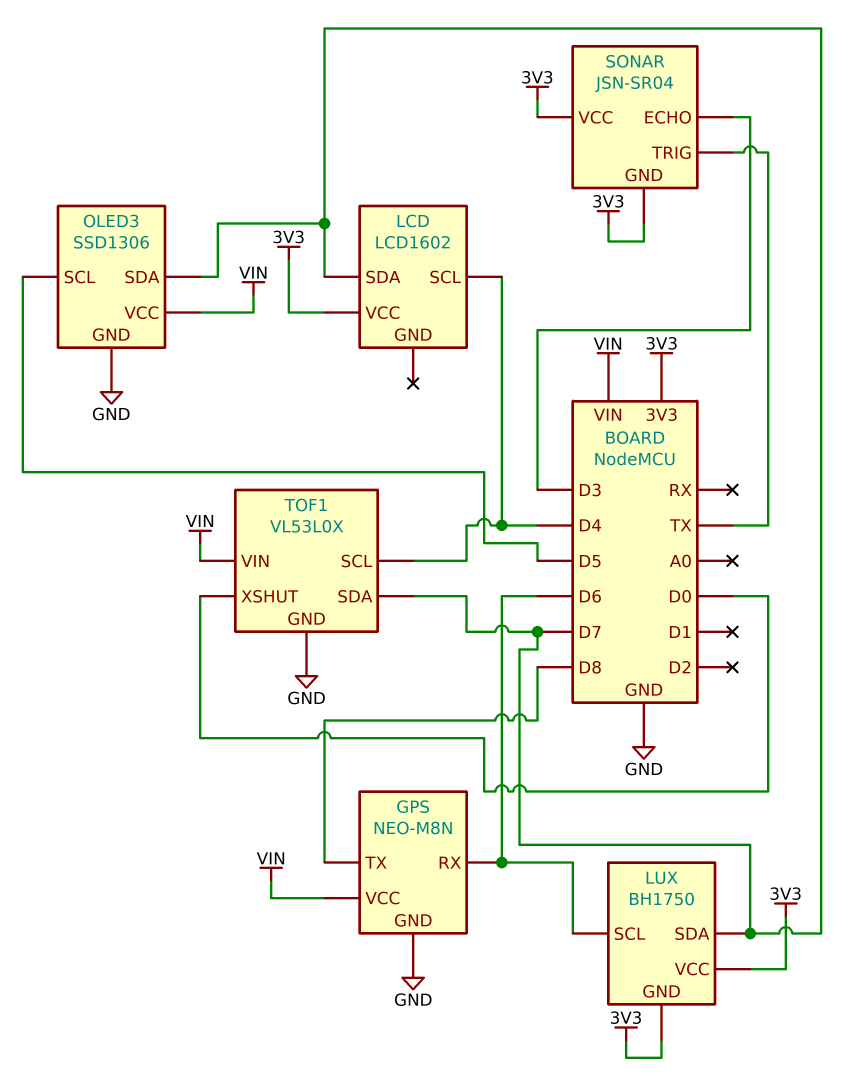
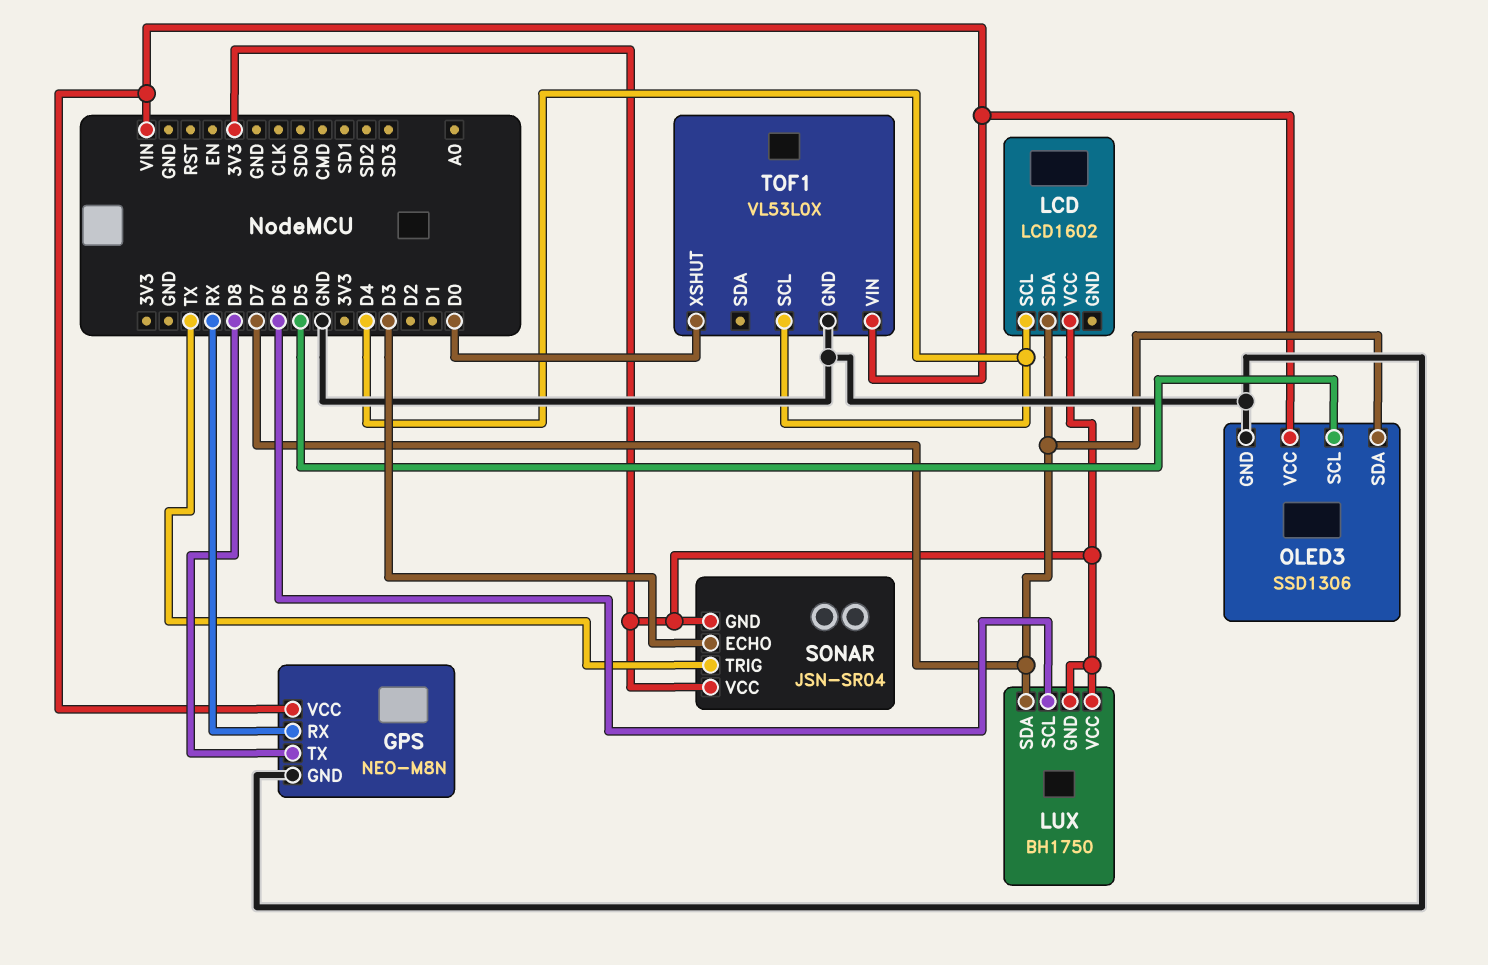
GPS pin RX: D6 -> RX
TOF1 pin SDA: D7 -> none

